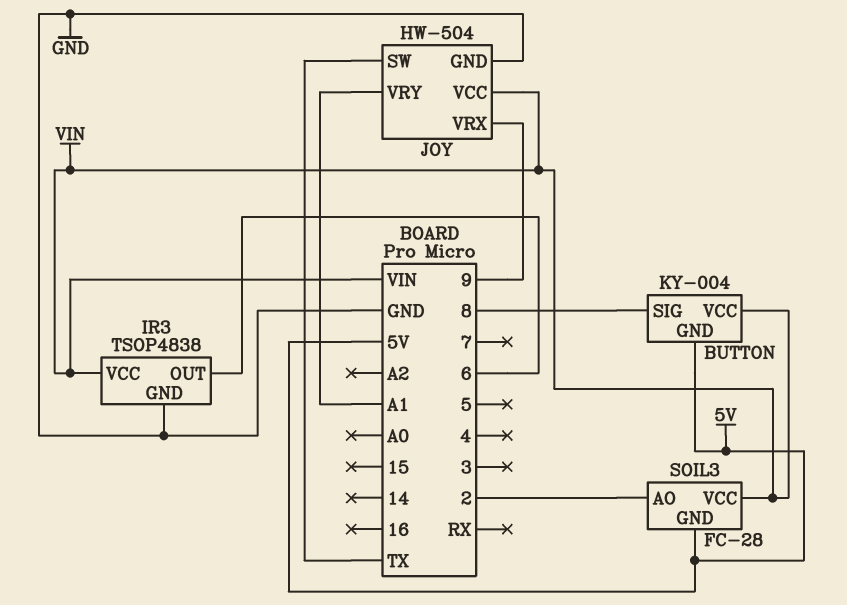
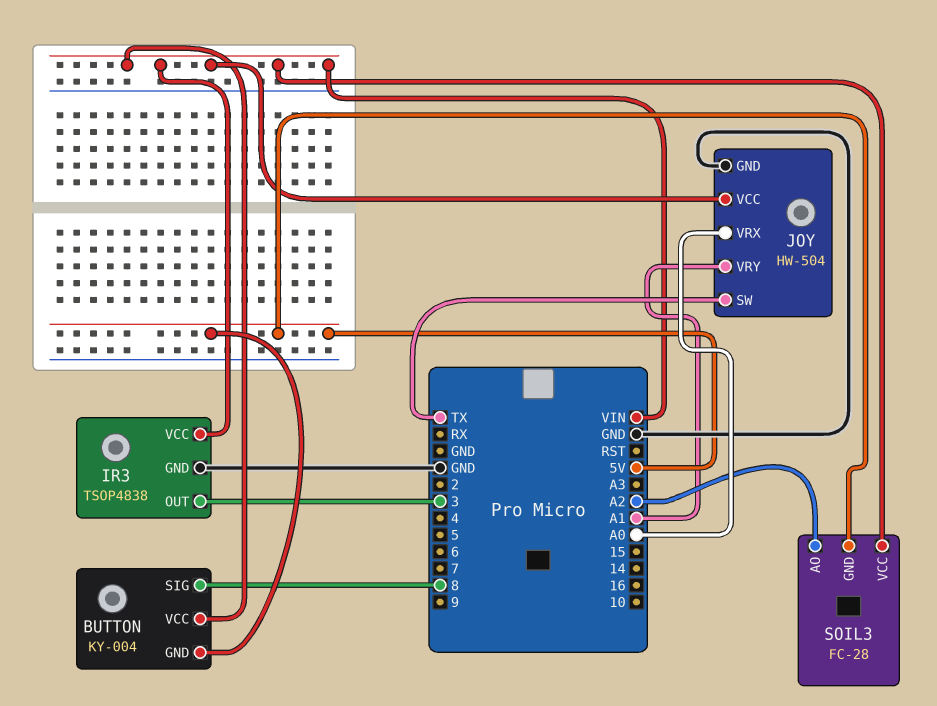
IR3 pin OUT: 6 -> 3
JOY pin VRX: 9 -> A0
SOIL3 pin AO: 2 -> A2

